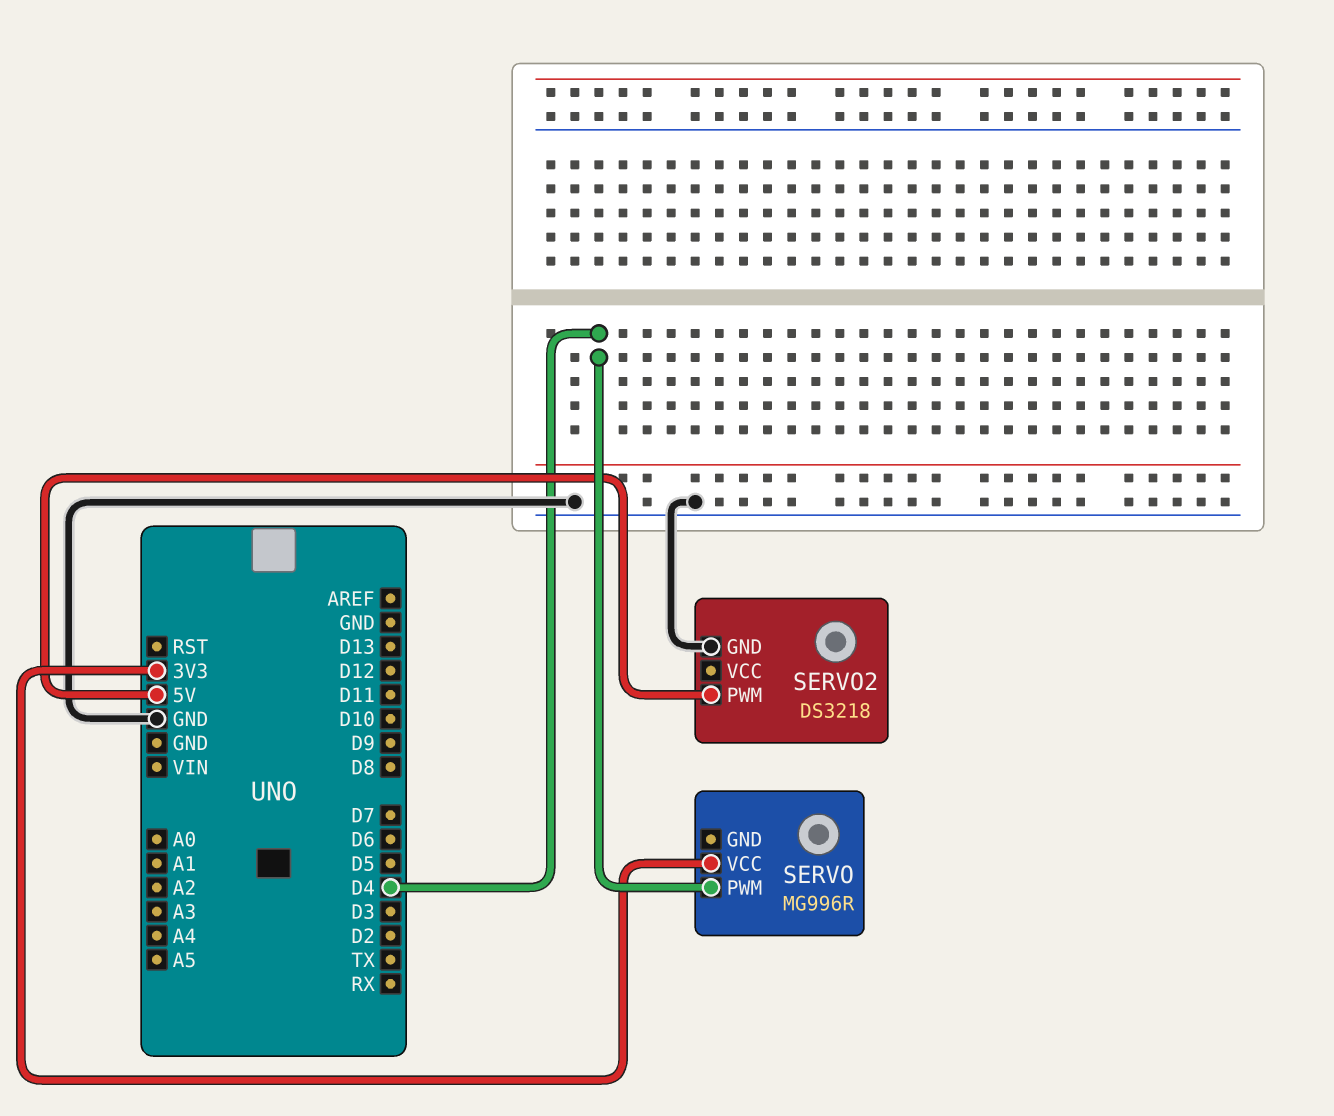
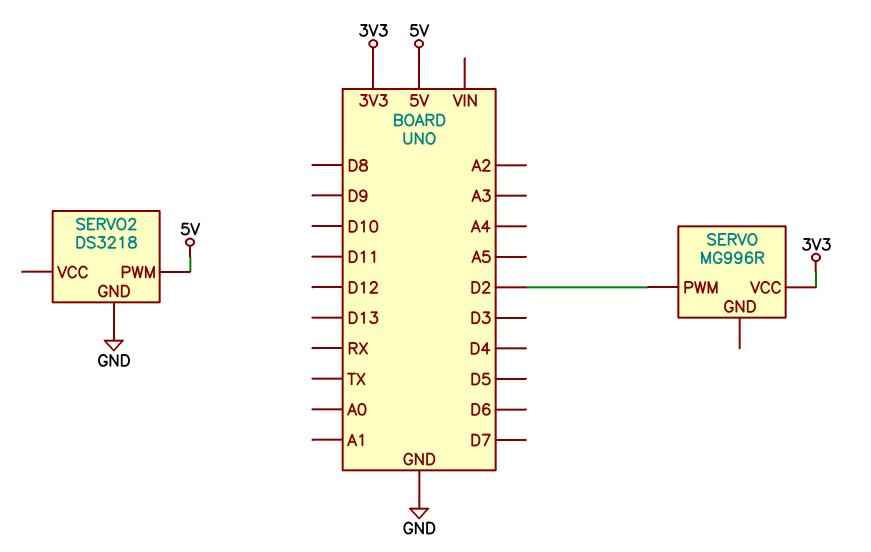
SERVO pin PWM: D4 -> D2

